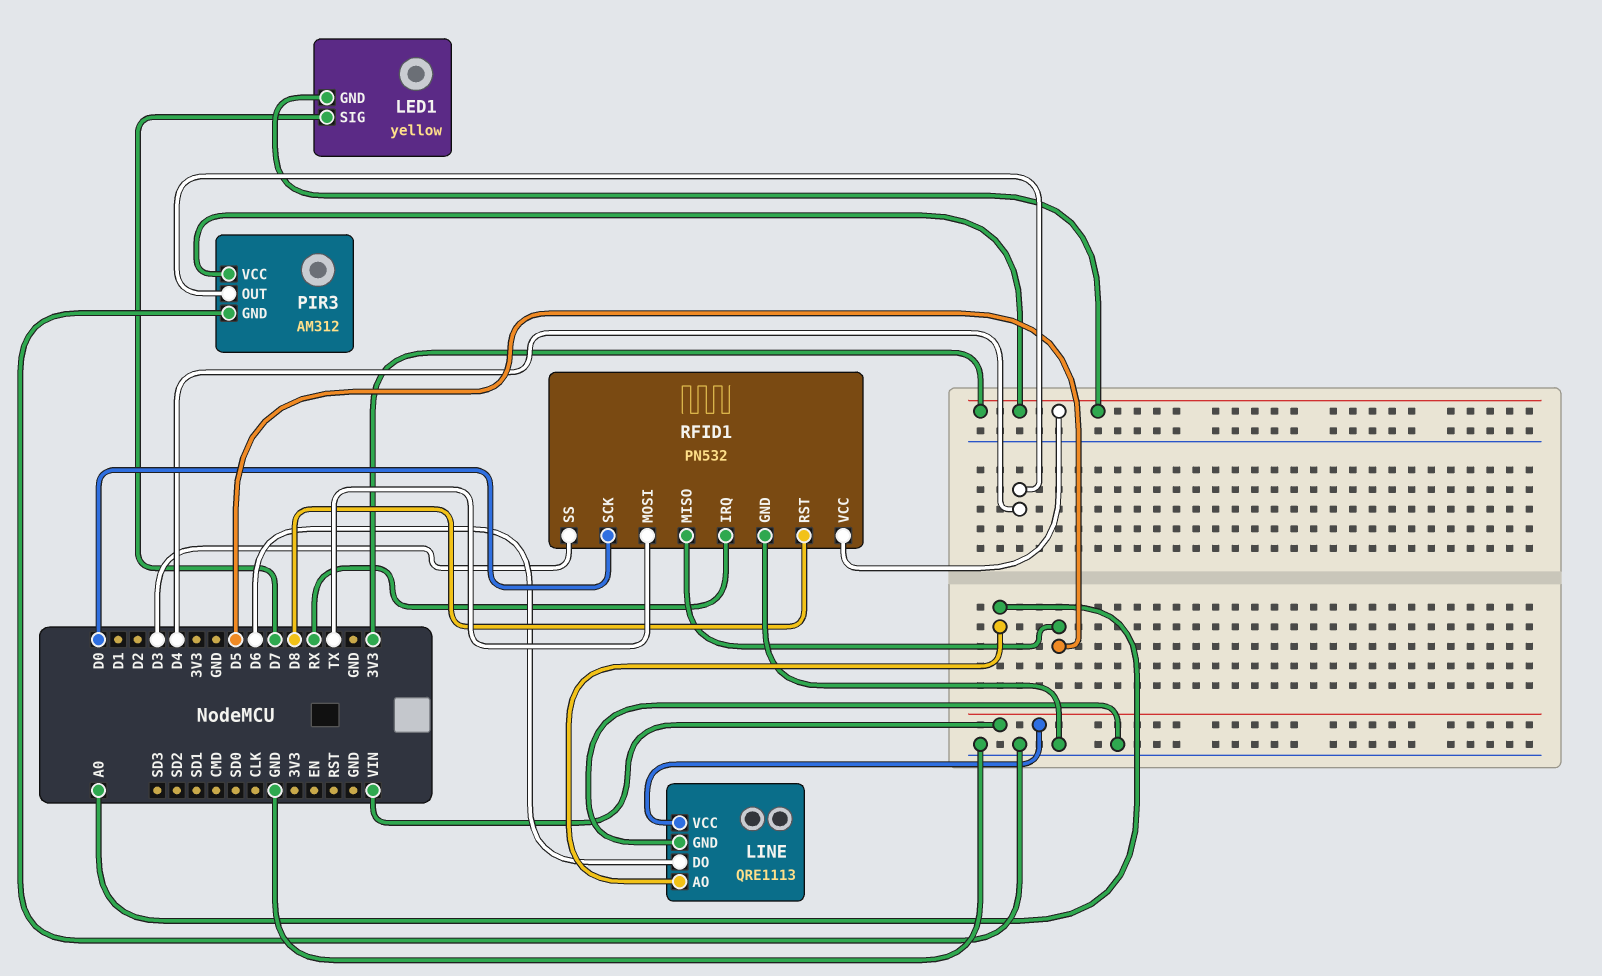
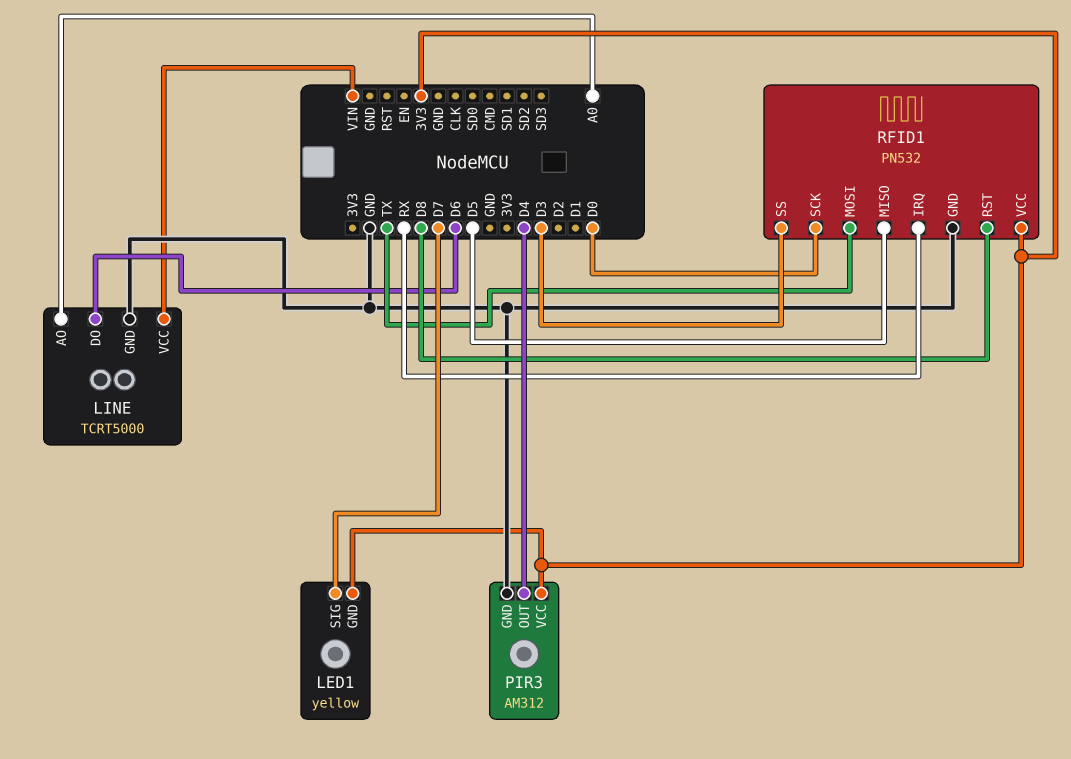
LINE: QRE1113 -> TCRT5000

